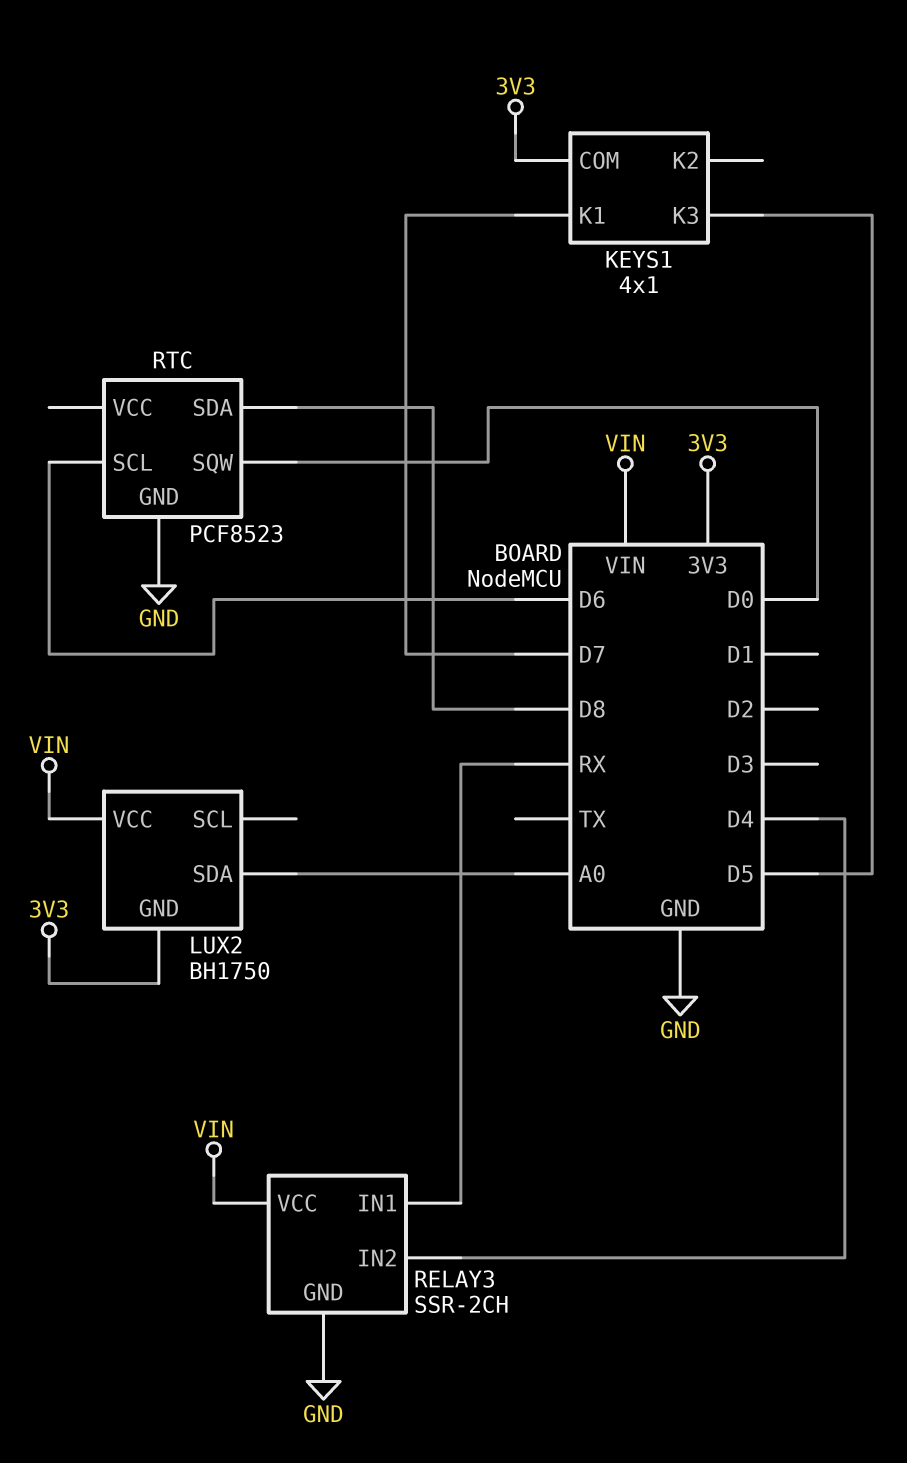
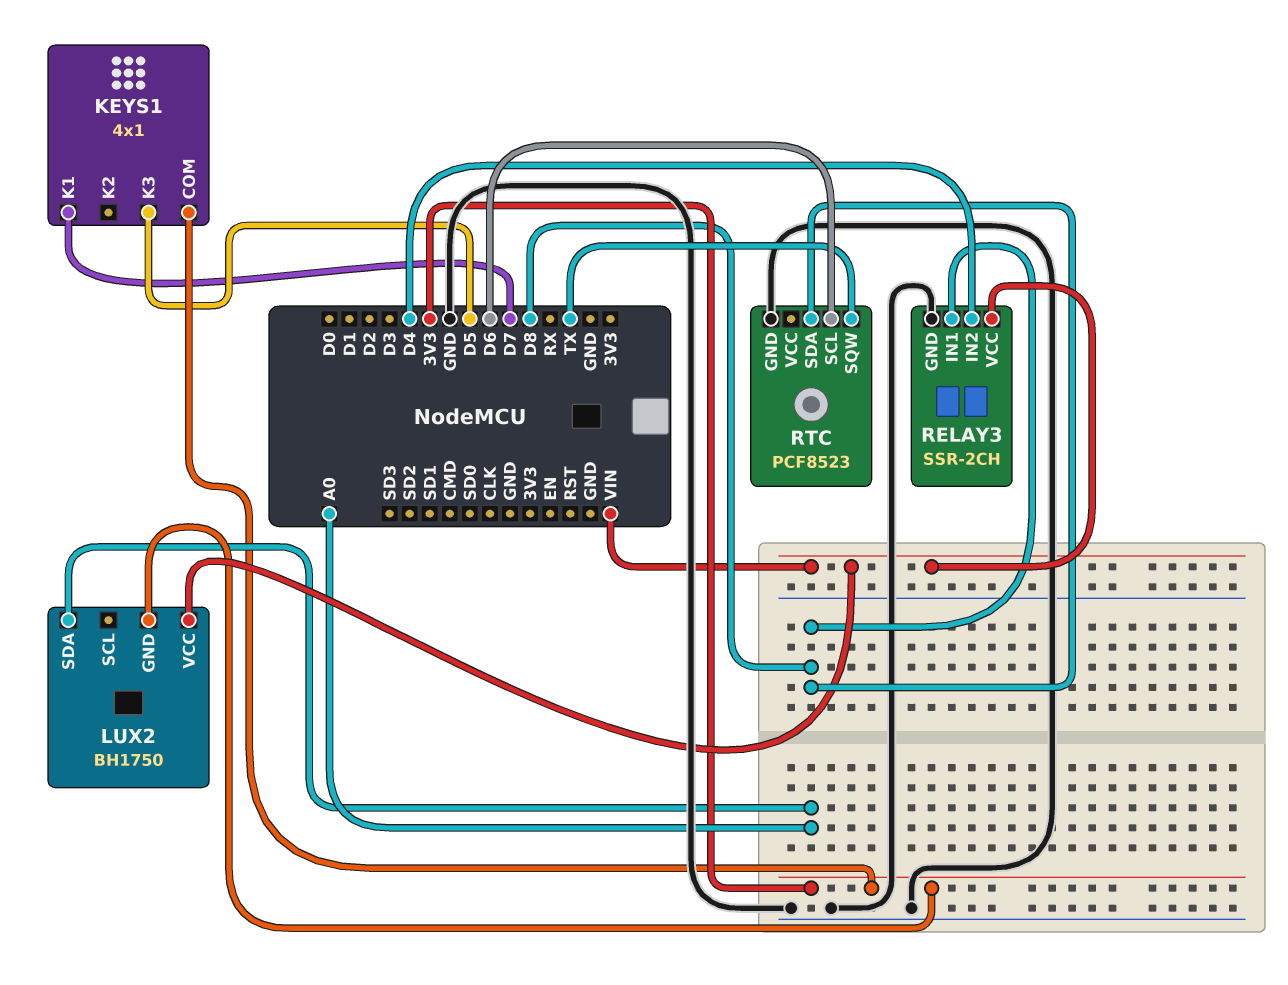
RELAY3 pin IN1: RX -> D8
RTC pin SQW: D0 -> TX

